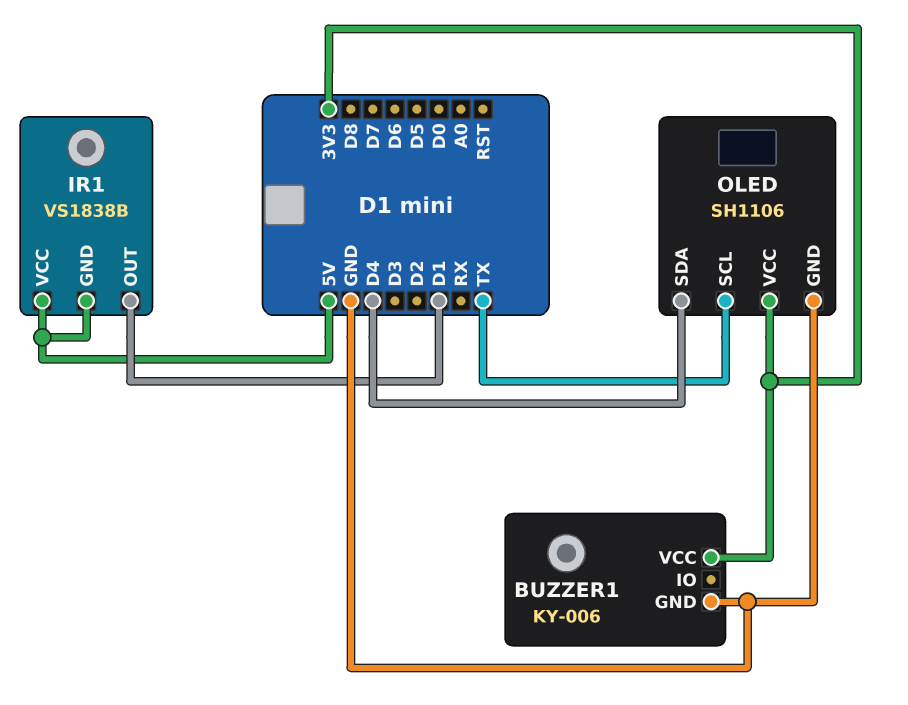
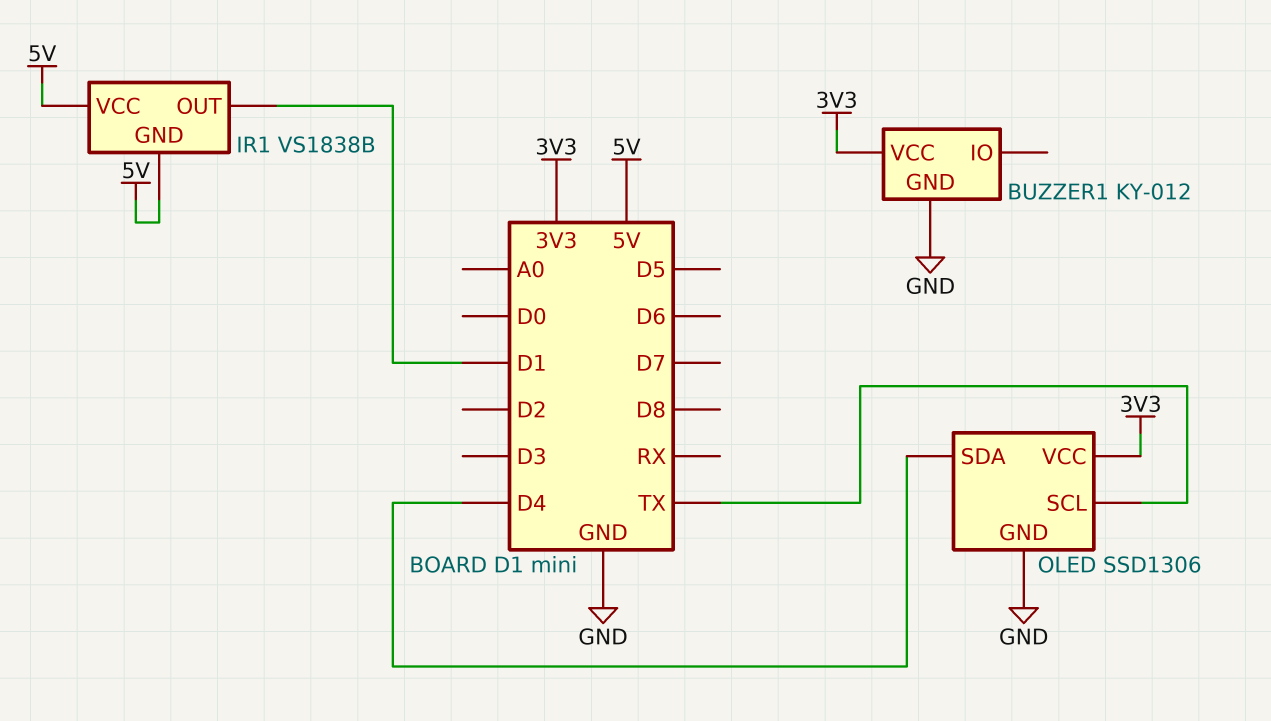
BUZZER1: KY-006 -> KY-012
OLED: SH1106 -> SSD1306

